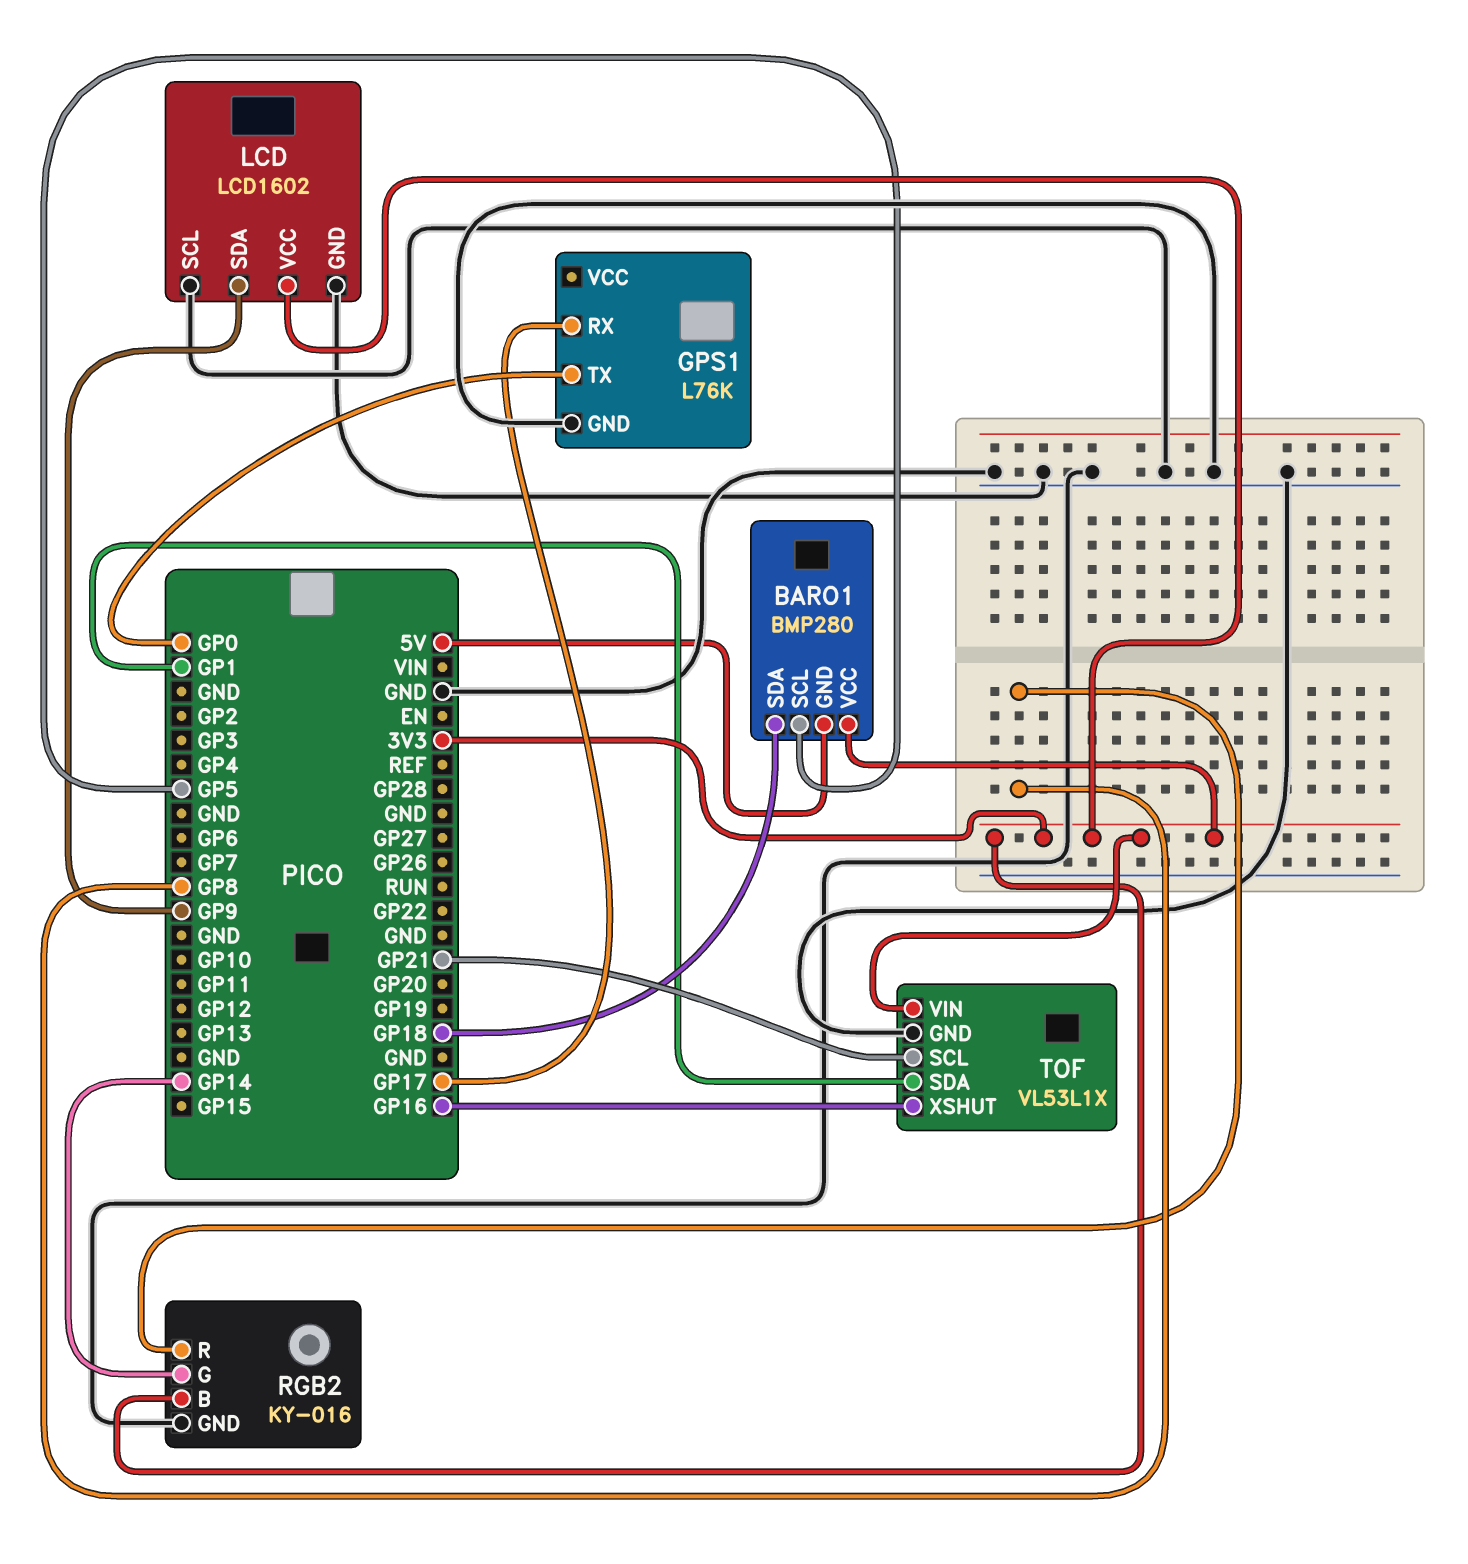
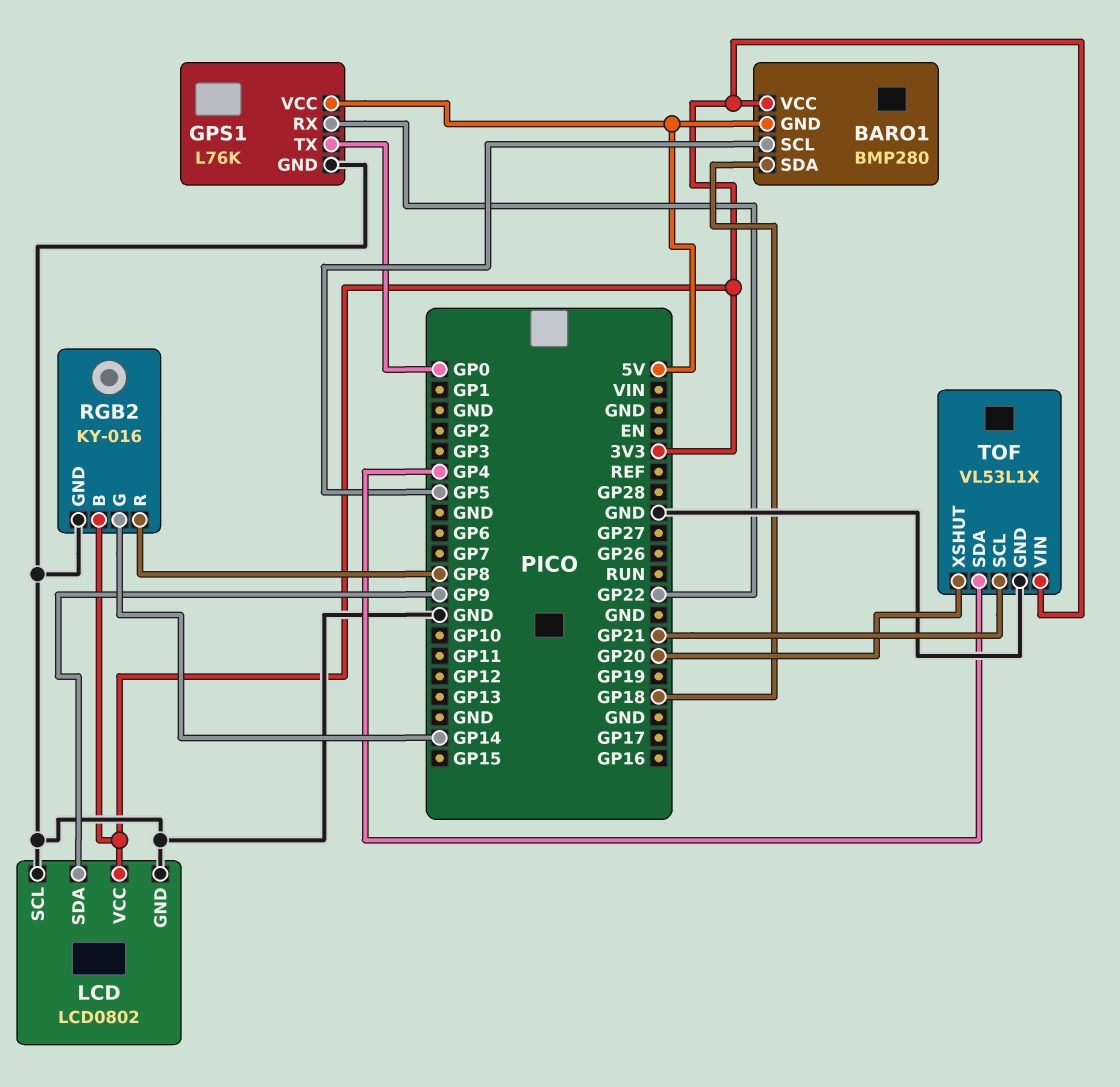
GPS1 pin RX: GP17 -> GP22
GPS1 pin VCC: none -> 5V
LCD: LCD1602 -> LCD0802
TOF pin SDA: GP1 -> GP4
TOF pin XSHUT: GP16 -> GP20

